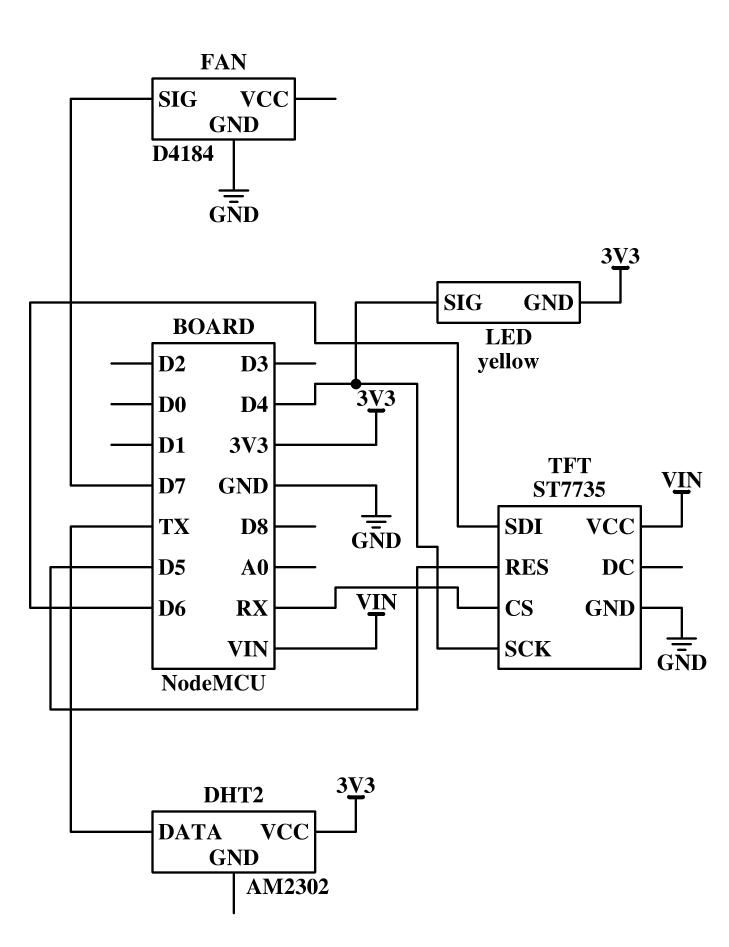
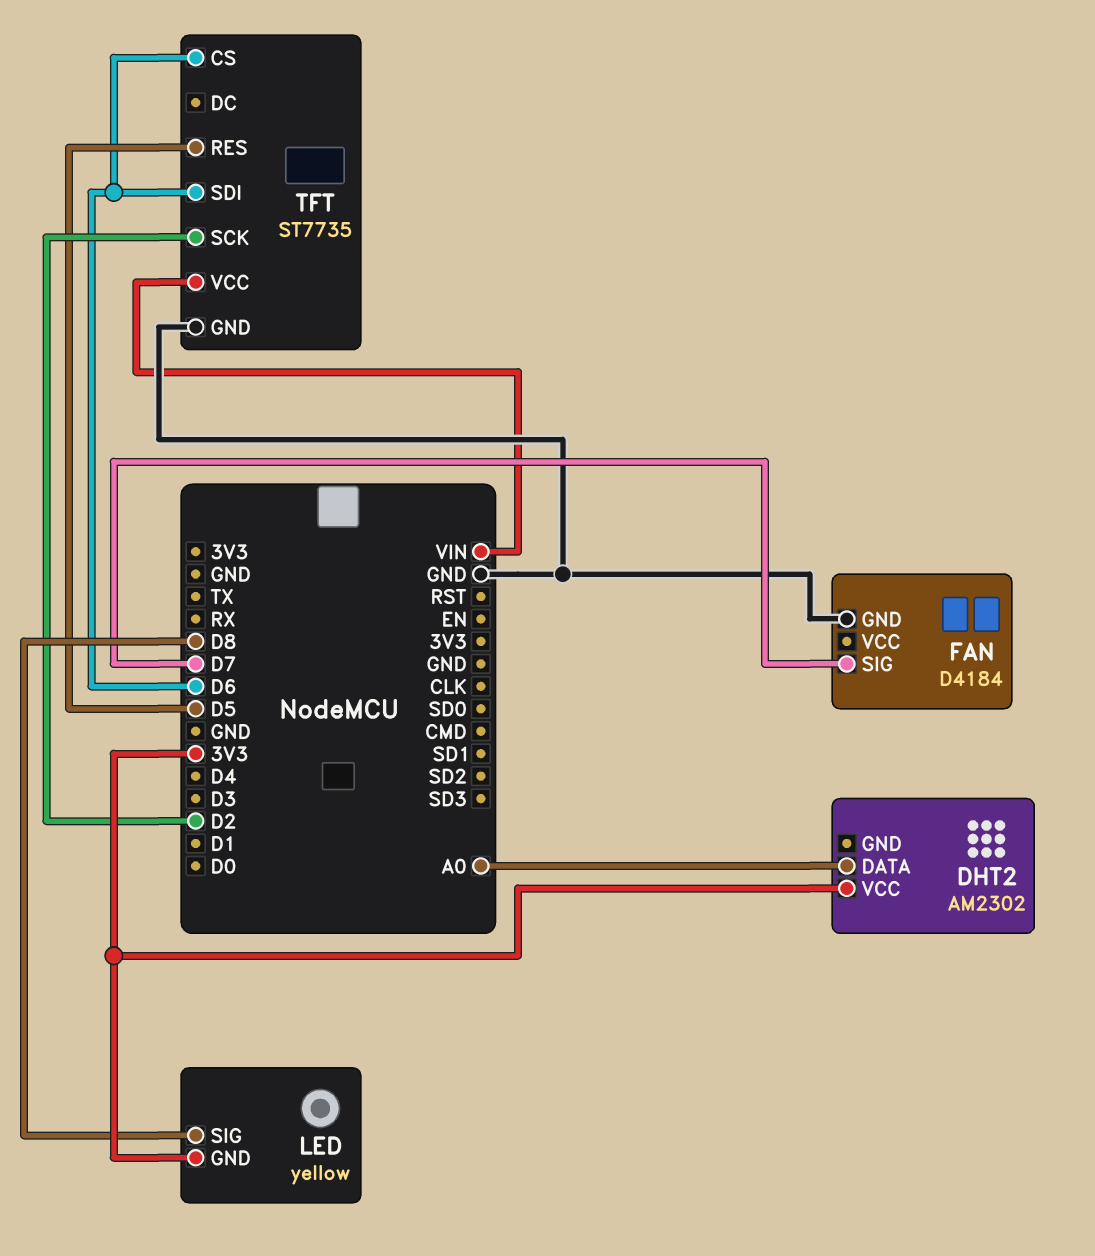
DHT2 pin DATA: TX -> A0
LED pin SIG: D4 -> D8
TFT pin CS: RX -> D6
TFT pin SCK: D4 -> D2

